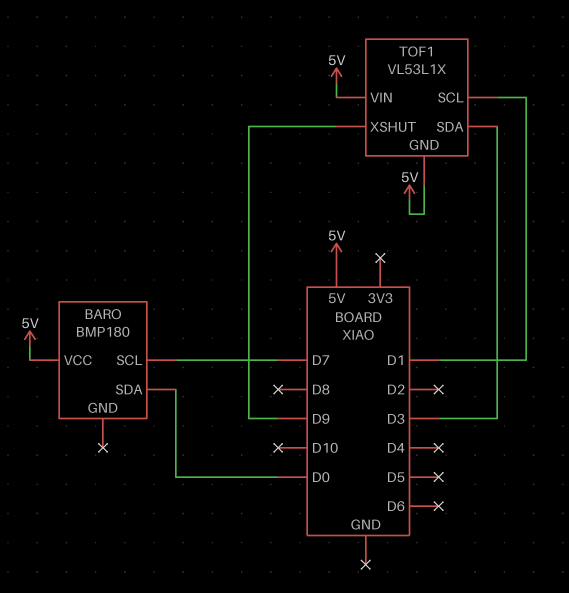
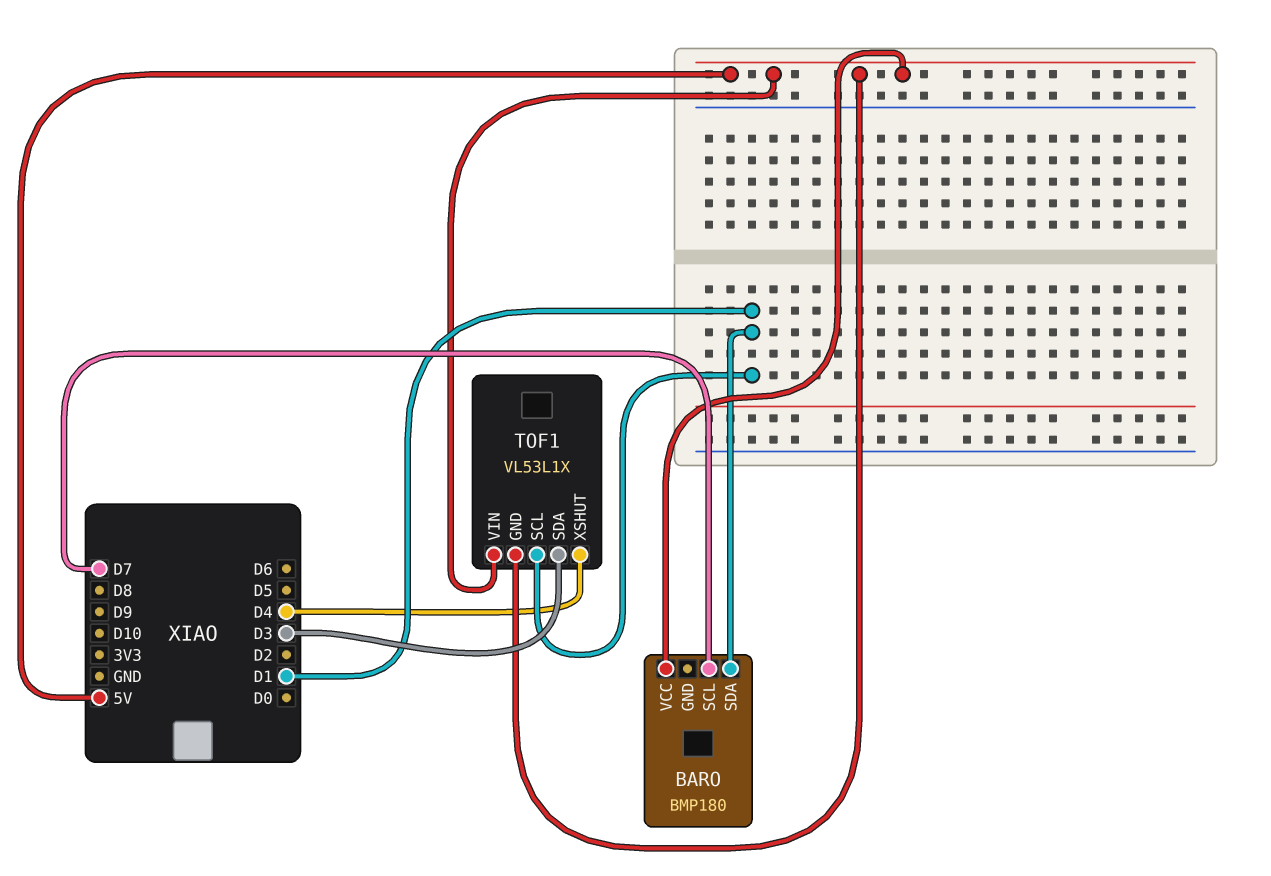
BARO pin SDA: D0 -> D1
TOF1 pin XSHUT: D9 -> D4

